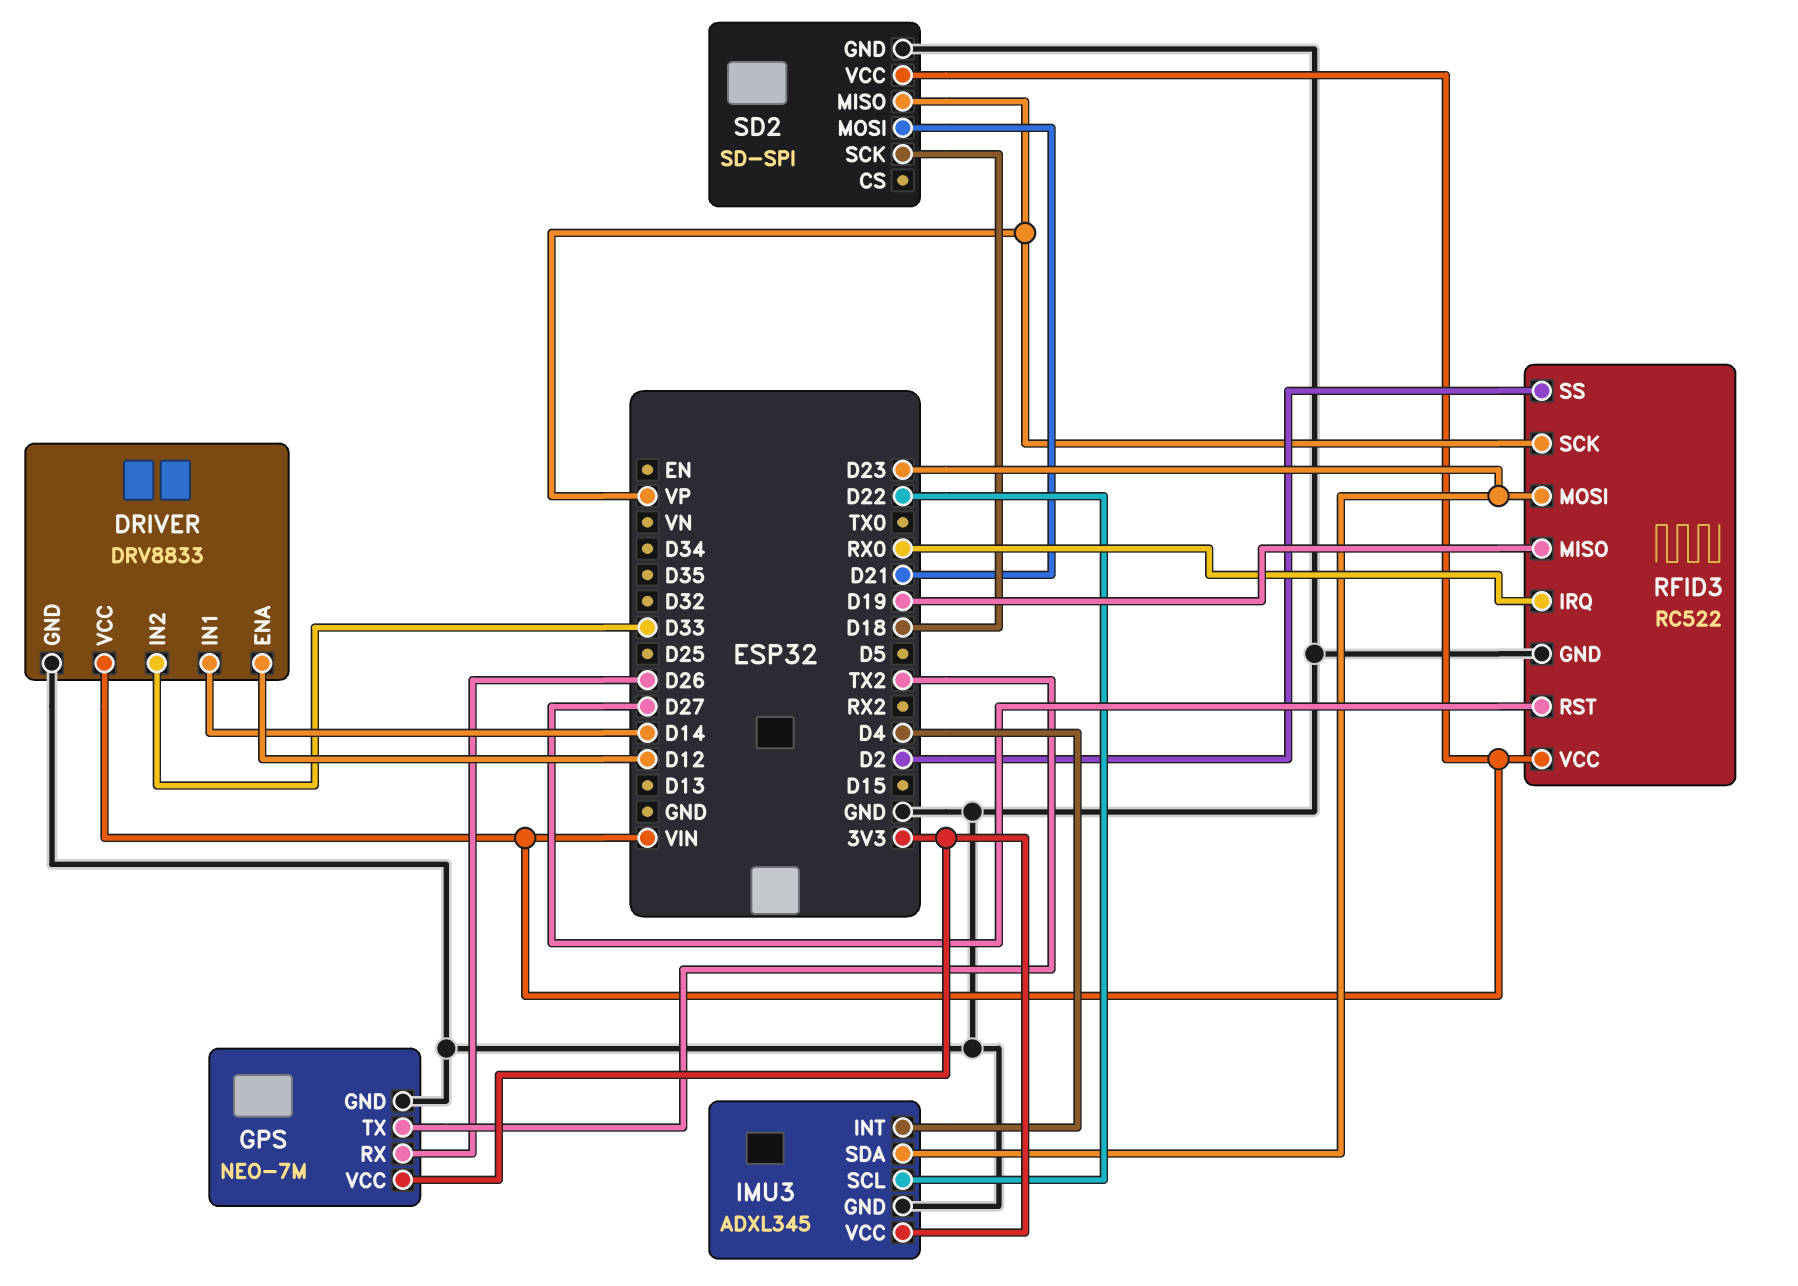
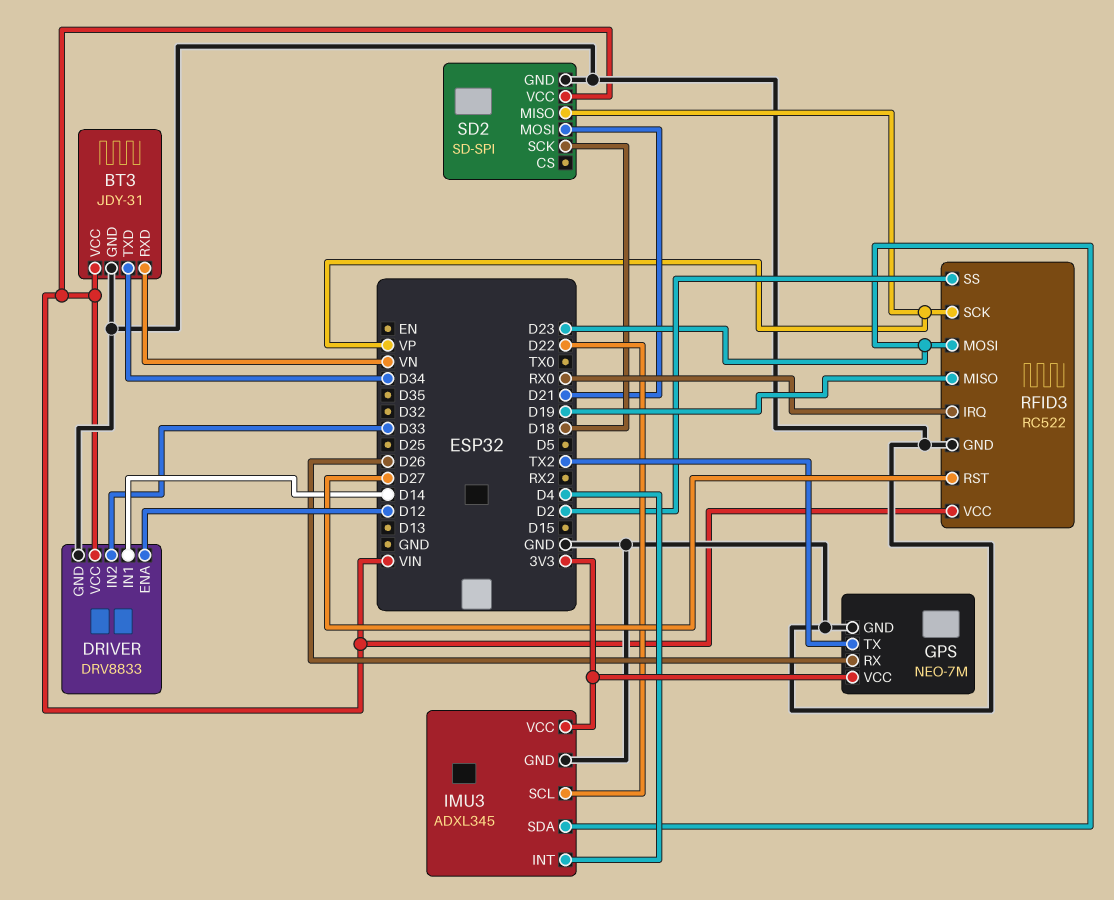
BT3: none -> JDY-31
BT3 pin GND: none -> GND
BT3 pin RXD: none -> VN
BT3 pin TXD: none -> D34
BT3 pin VCC: none -> VIN

